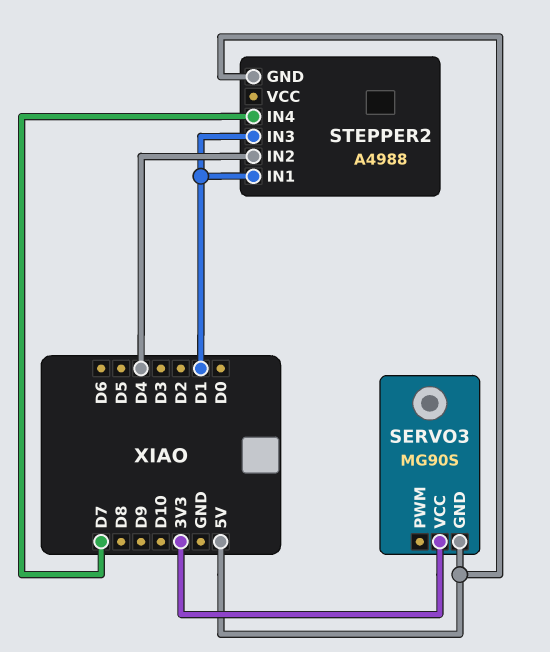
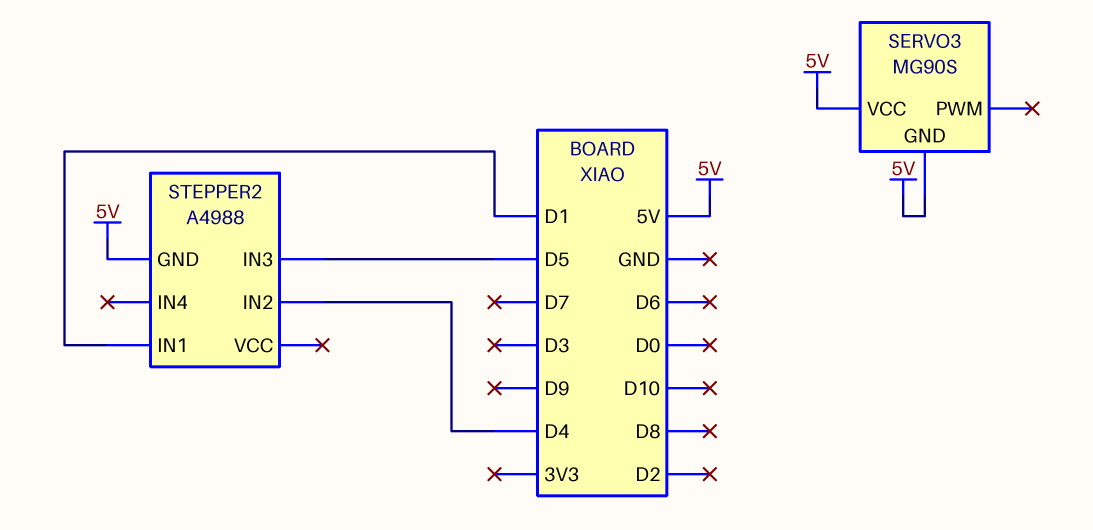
SERVO3 pin VCC: 3V3 -> 5V
STEPPER2 pin IN3: D1 -> D5
STEPPER2 pin IN4: D7 -> none

